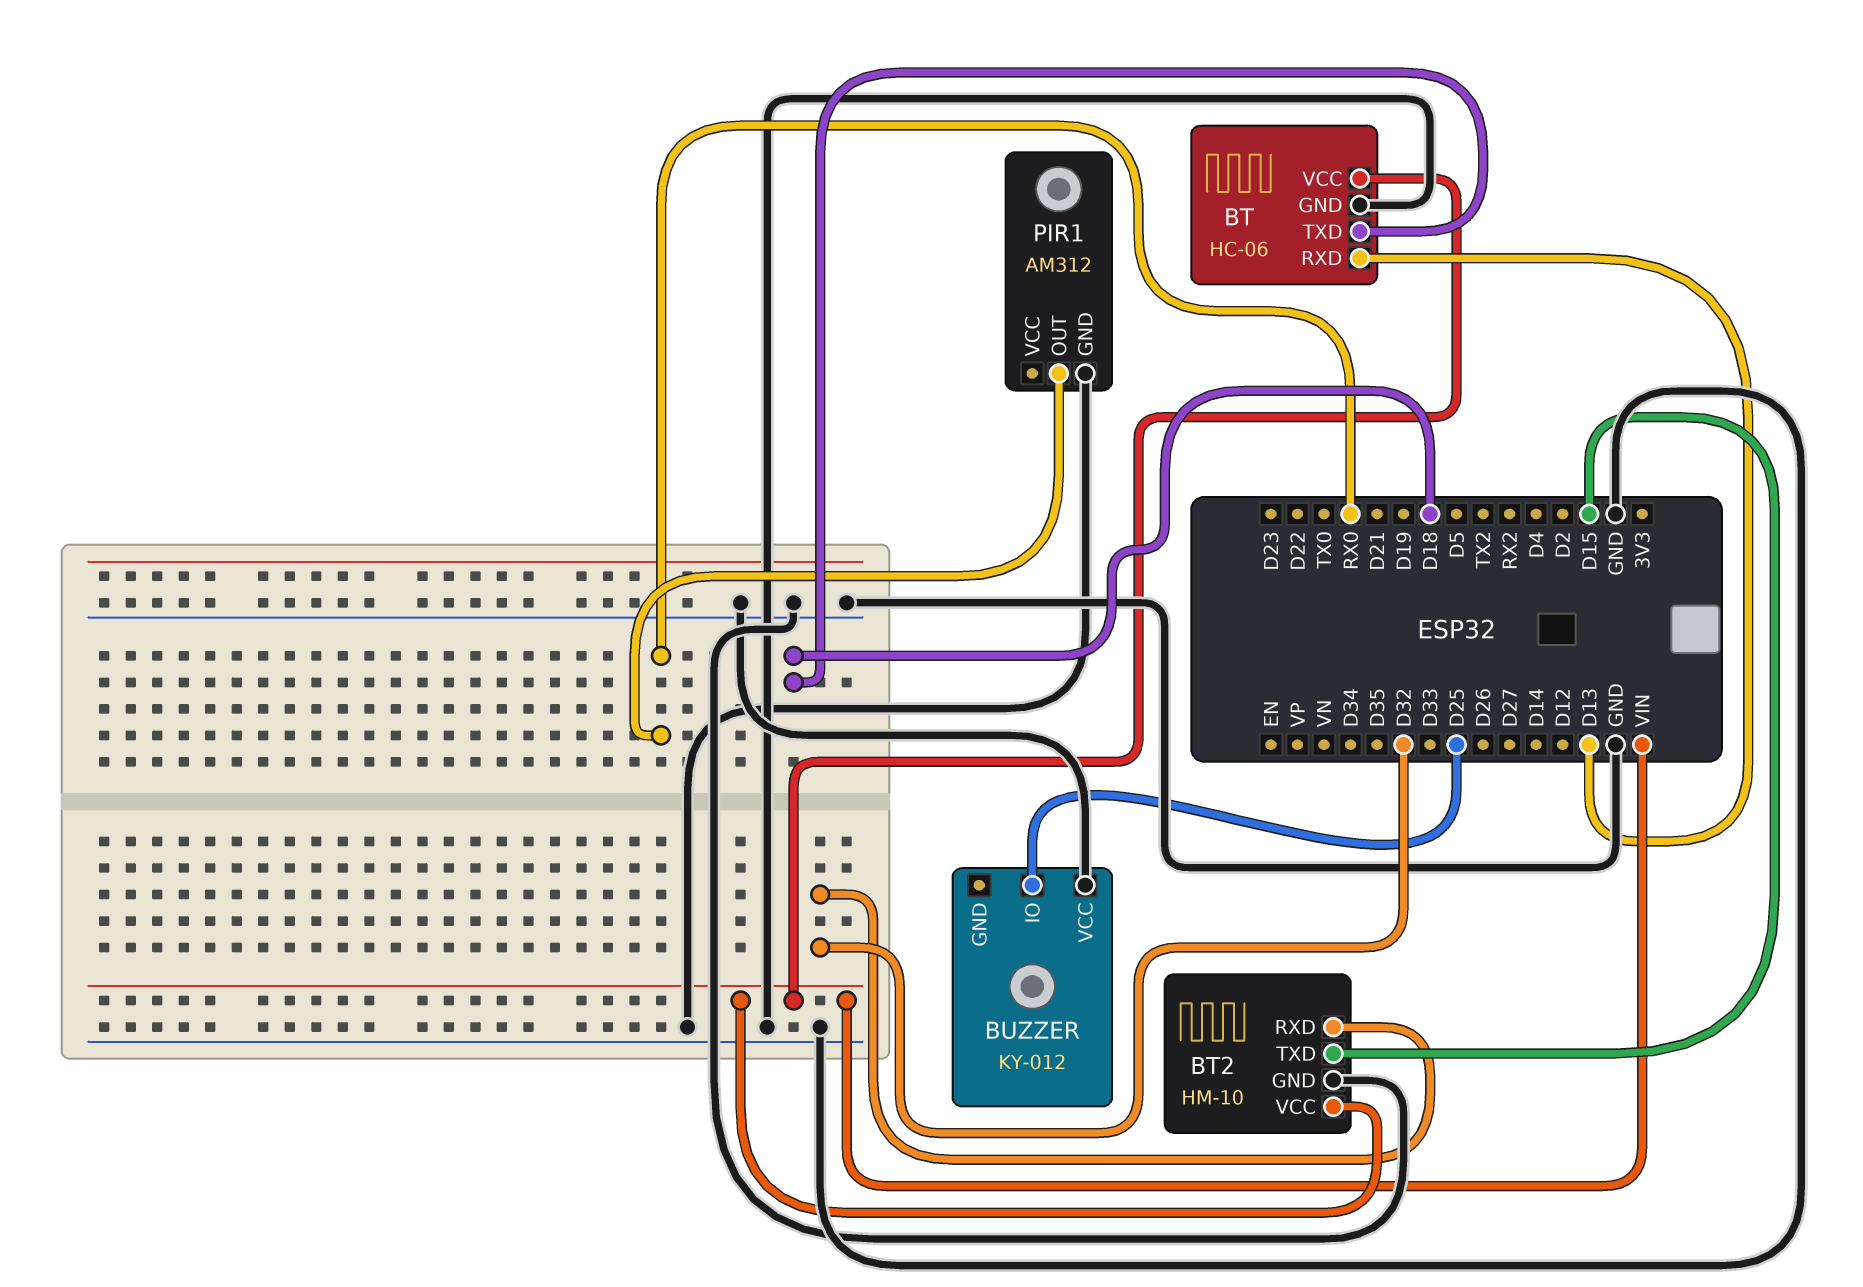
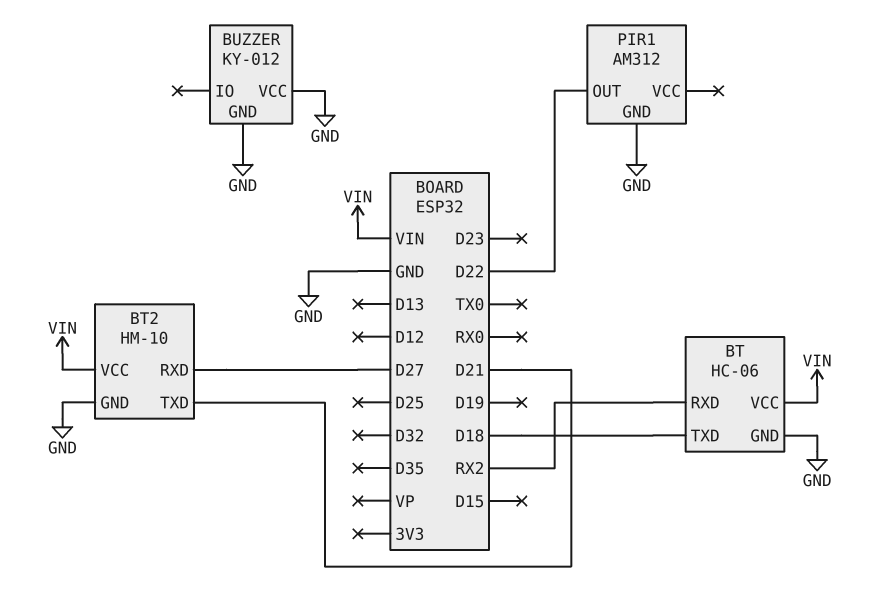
BT pin RXD: D13 -> RX2
BT2 pin RXD: D32 -> D27
BT2 pin TXD: D15 -> D21
BUZZER pin GND: none -> GND
BUZZER pin IO: D25 -> none
PIR1 pin OUT: RX0 -> D22

